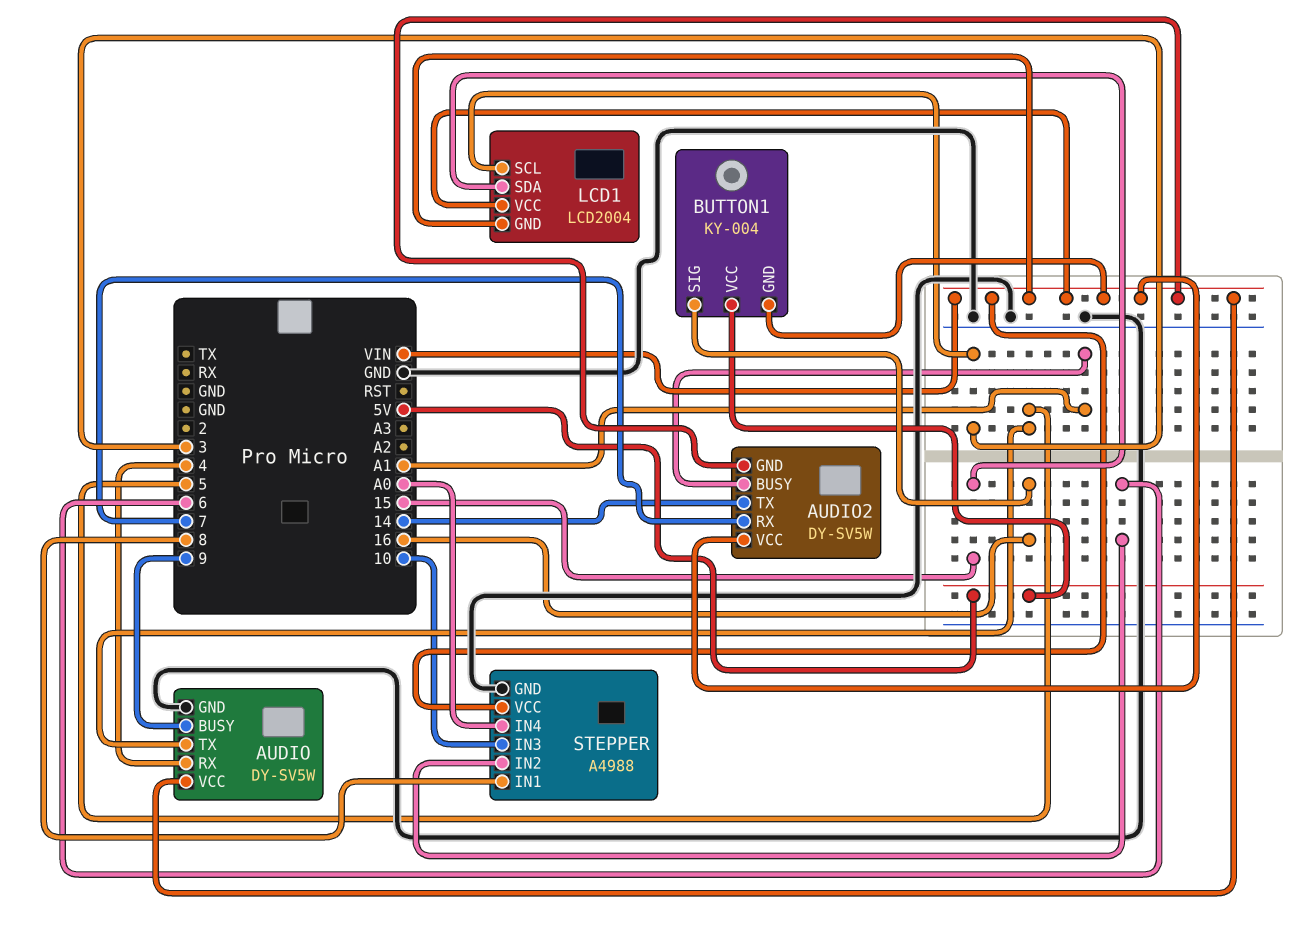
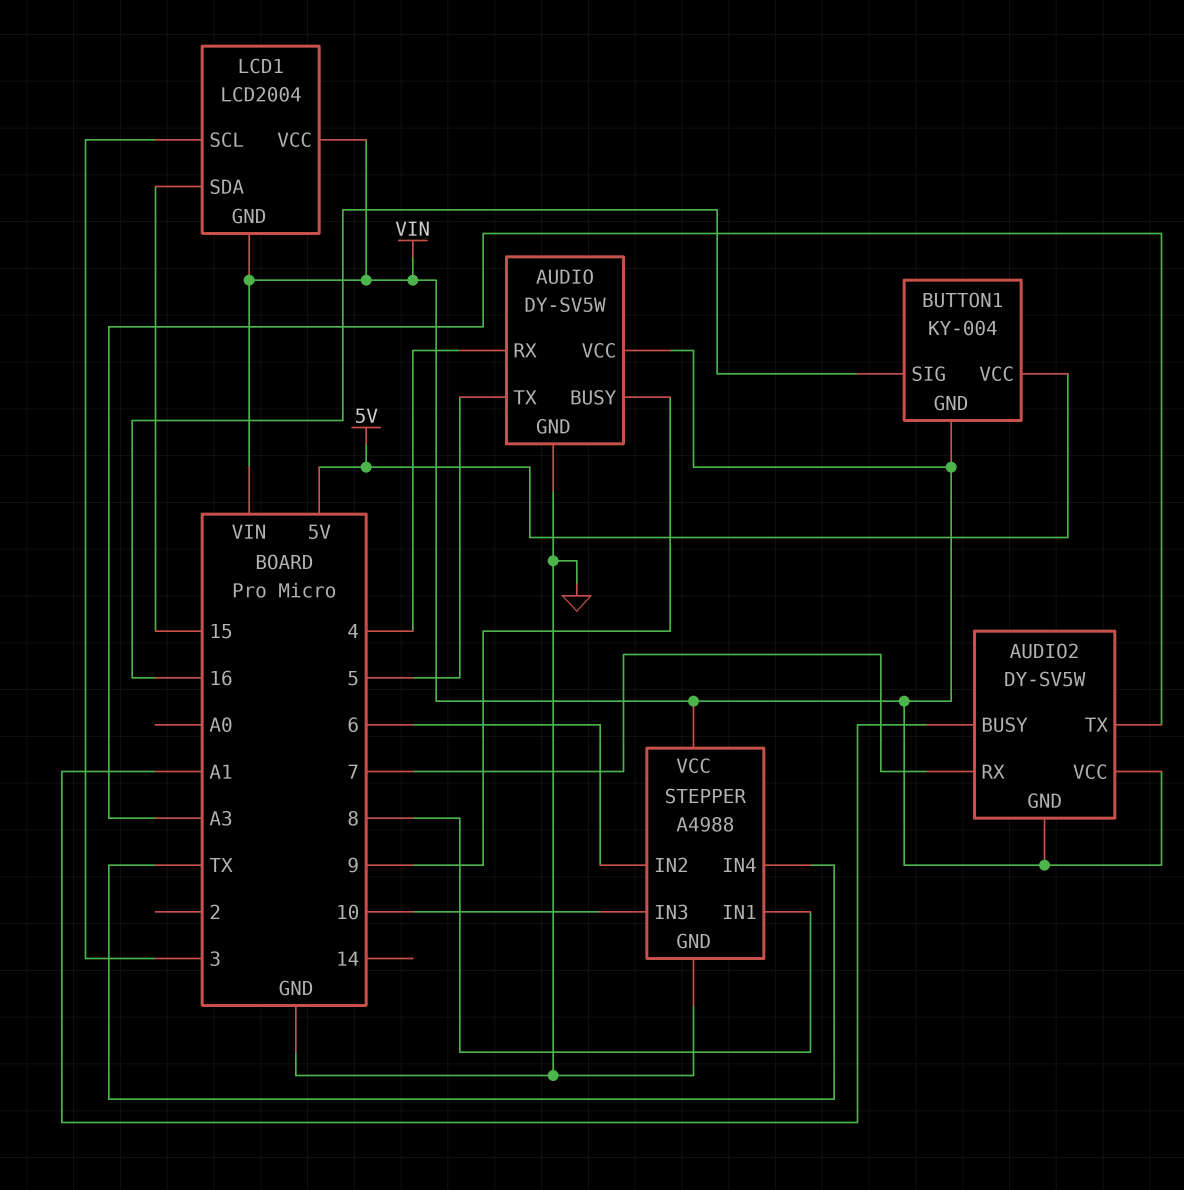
AUDIO2 pin TX: 14 -> A3
STEPPER pin IN4: A0 -> TX

